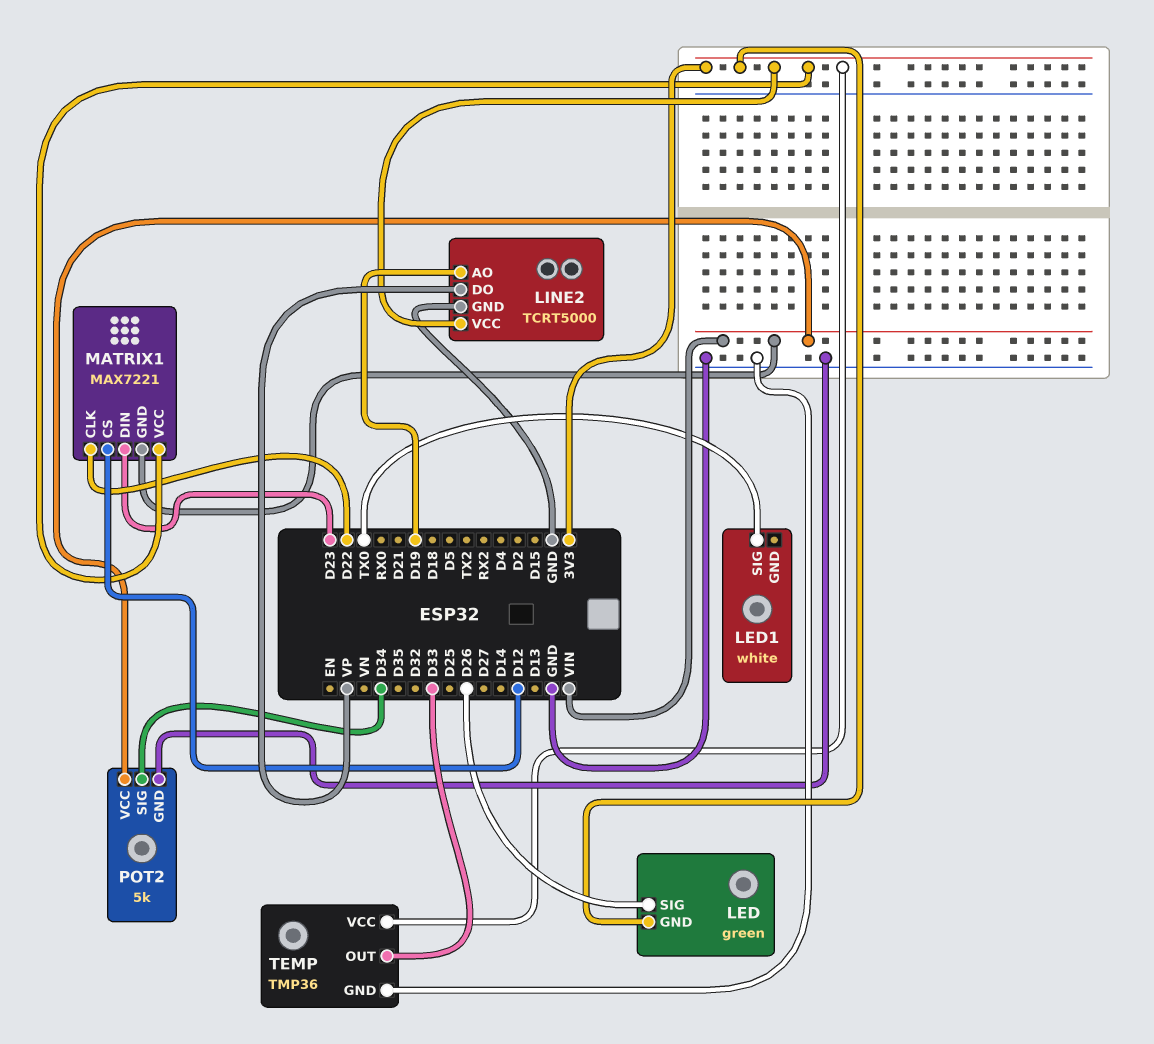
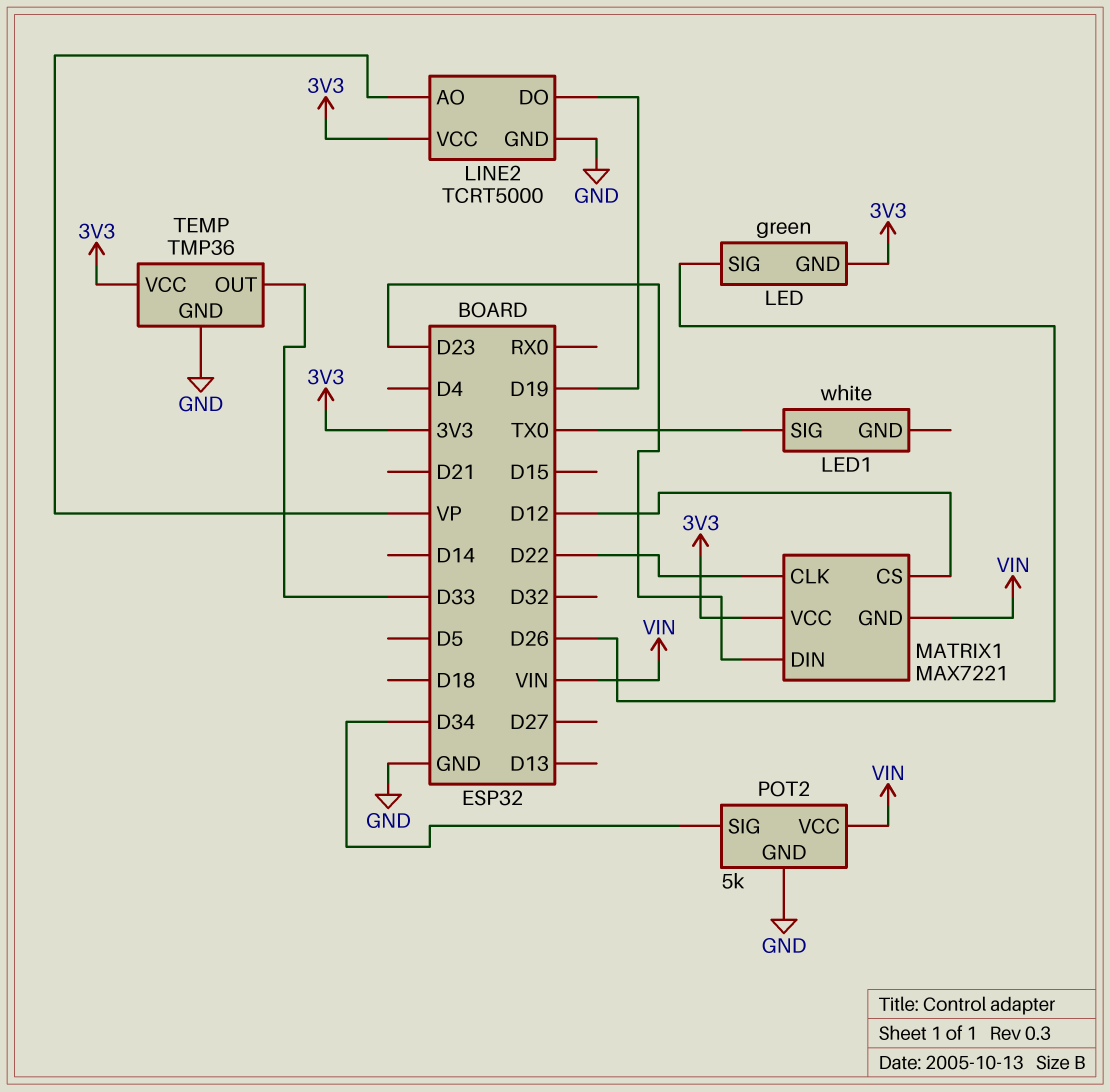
LINE2 pin AO: D19 -> VP
LINE2 pin DO: VP -> D19

